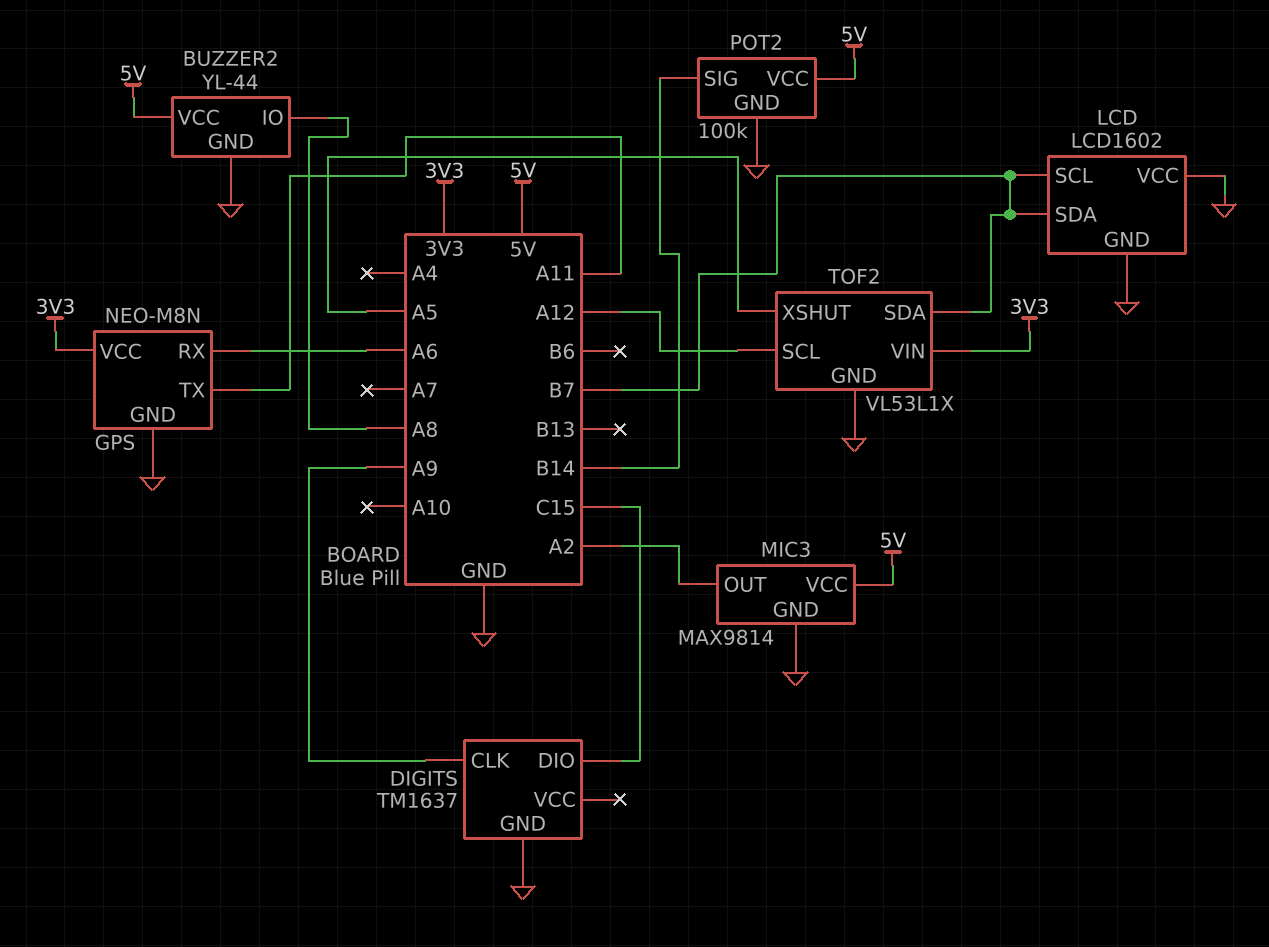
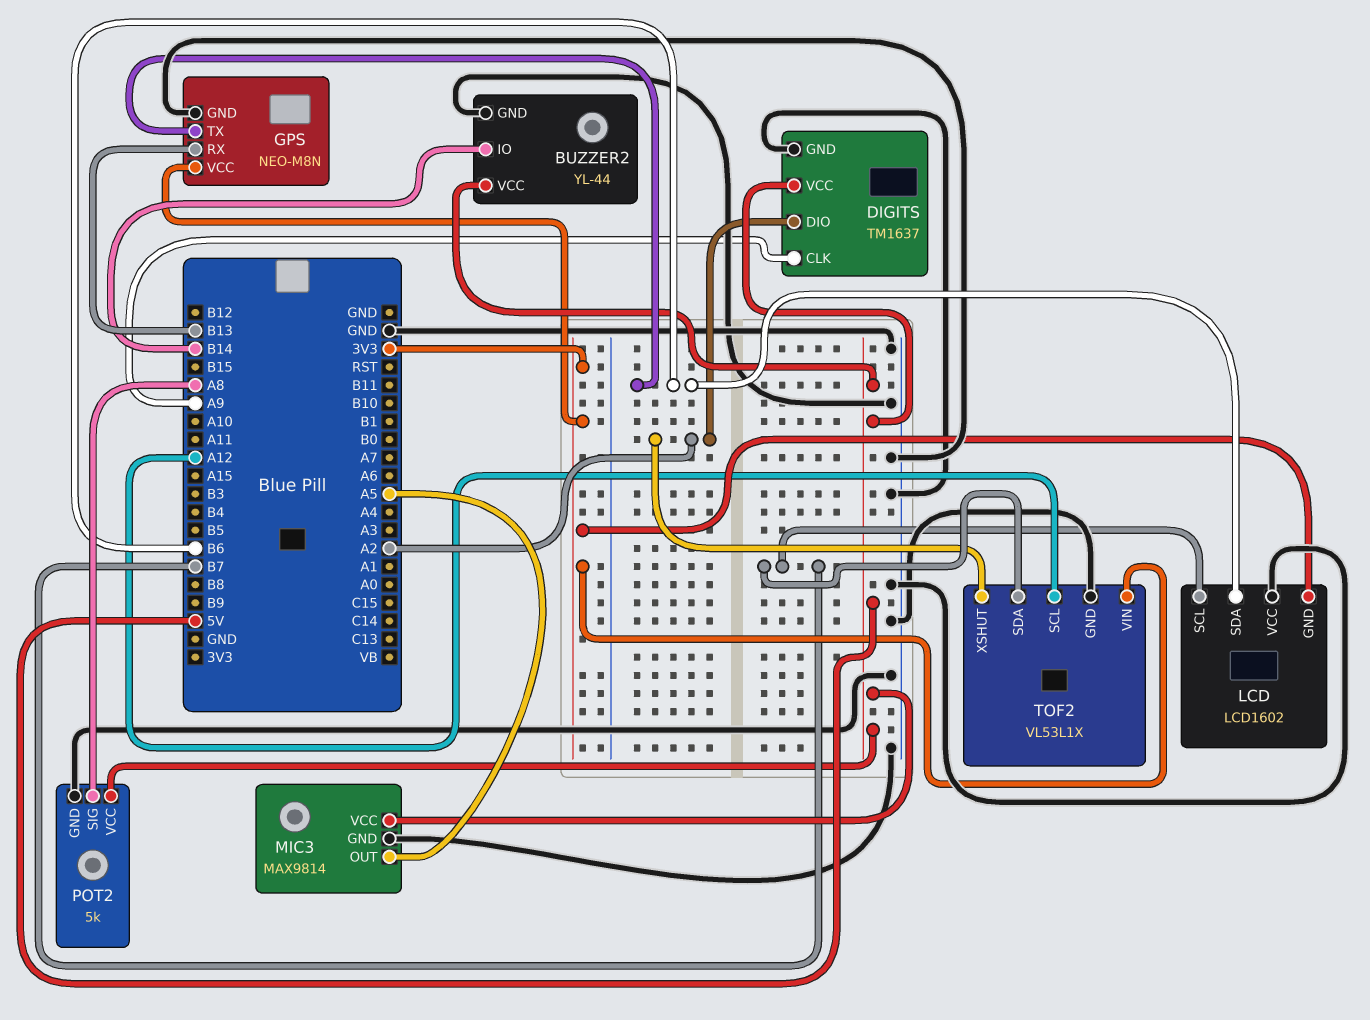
BUZZER2 pin IO: A8 -> B14
DIGITS pin DIO: C15 -> A2
DIGITS pin VCC: none -> 5V
GPS pin RX: A6 -> B13
GPS pin TX: A11 -> B6
LCD pin GND: GND -> 3V3
LCD pin SDA: B7 -> B6
MIC3 pin OUT: A2 -> A5
POT2: 100k -> 5k
POT2 pin SIG: B14 -> A8
TOF2 pin XSHUT: A5 -> A2

